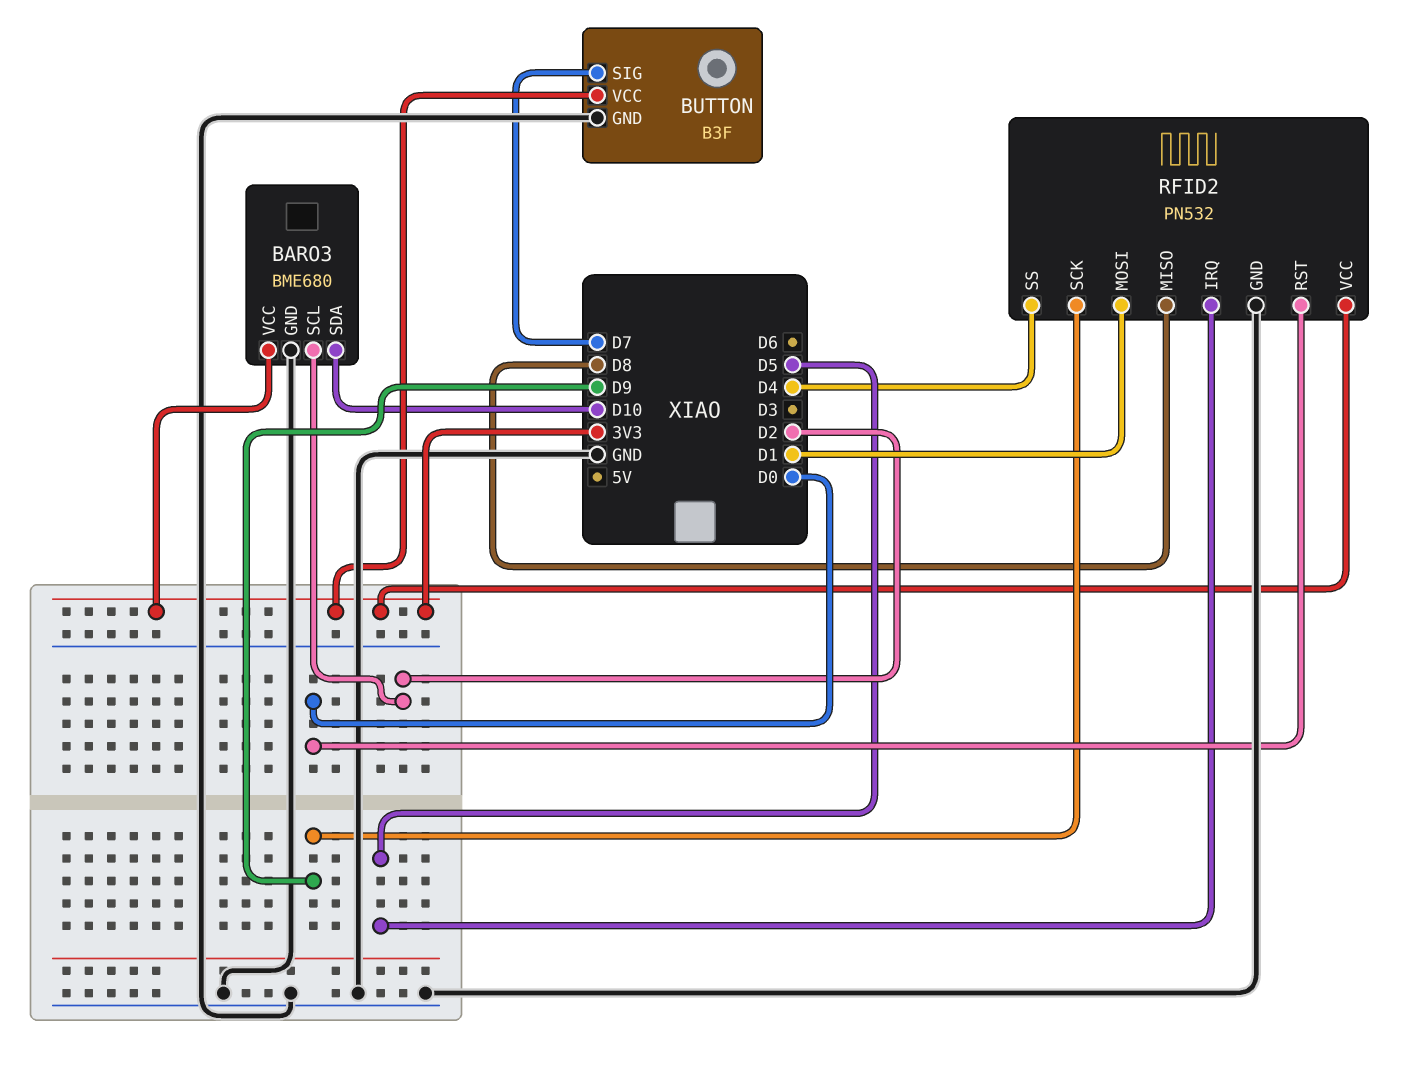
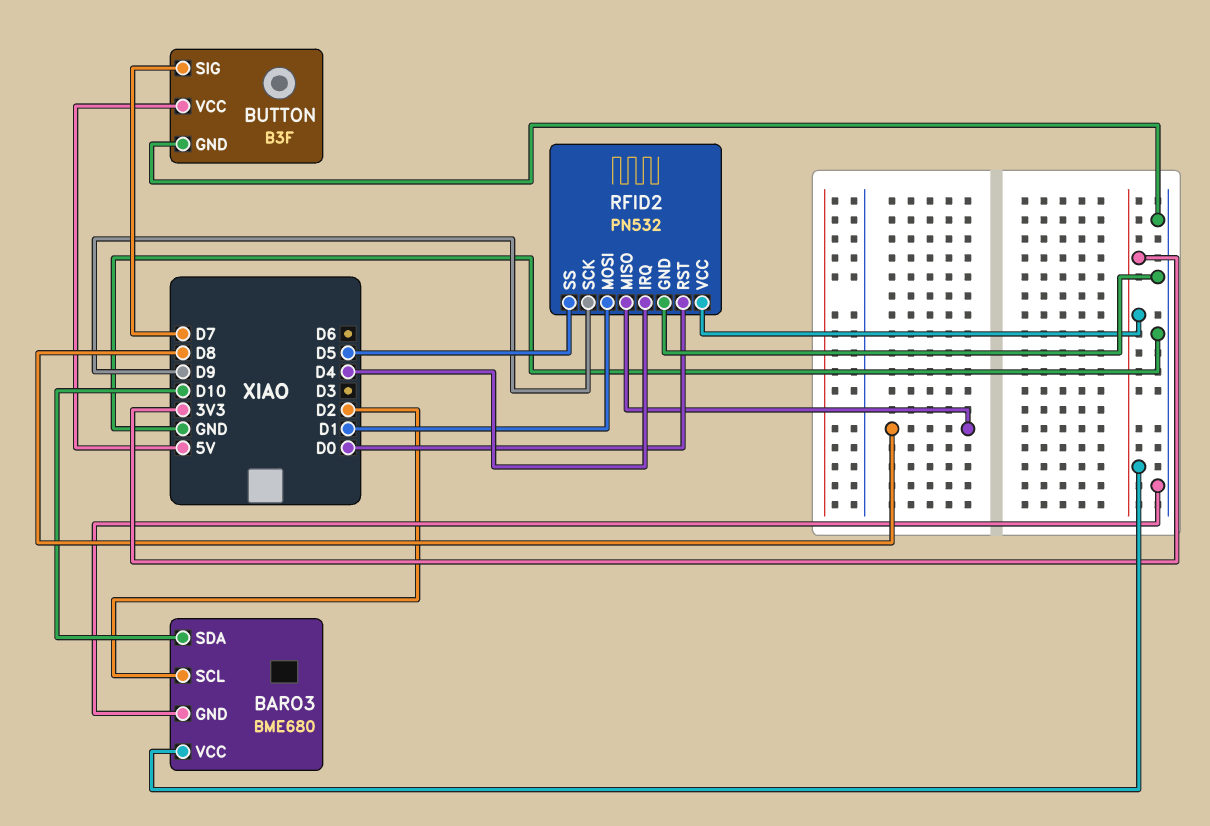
BUTTON pin VCC: 3V3 -> 5V
RFID2 pin IRQ: D5 -> D4
RFID2 pin SS: D4 -> D5

